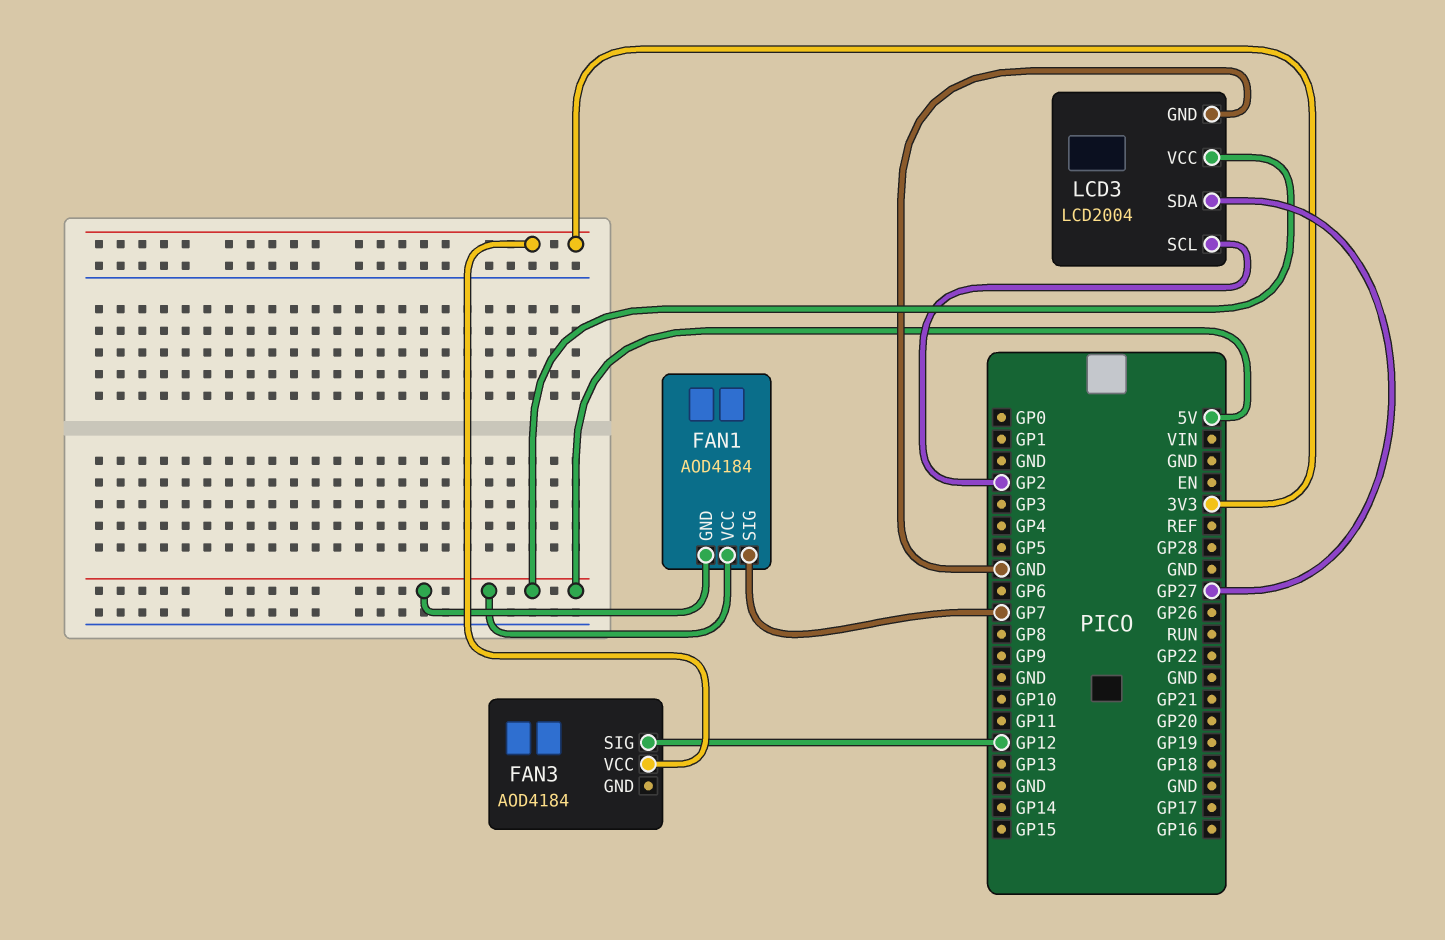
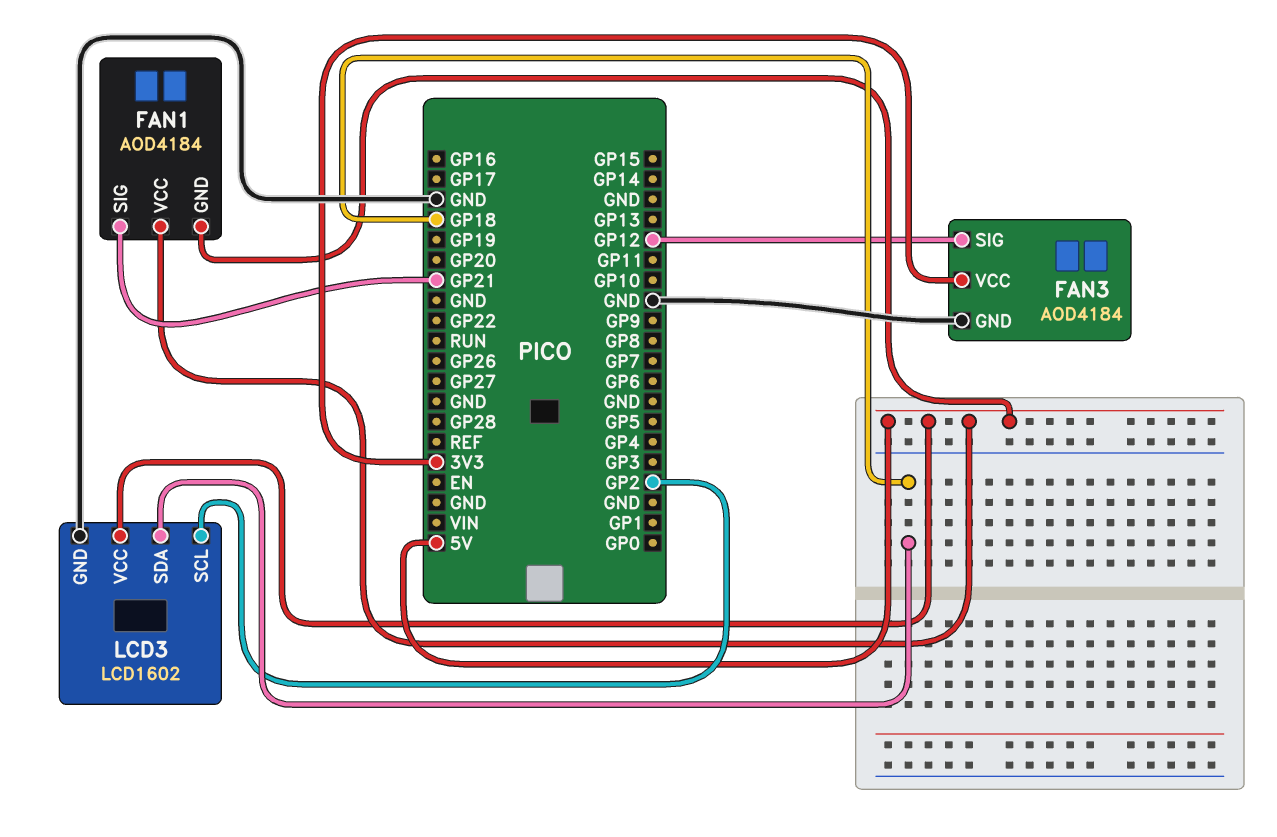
FAN1 pin SIG: GP7 -> GP21
FAN3 pin GND: none -> GND
LCD3: LCD2004 -> LCD1602
LCD3 pin SDA: GP27 -> GP18

